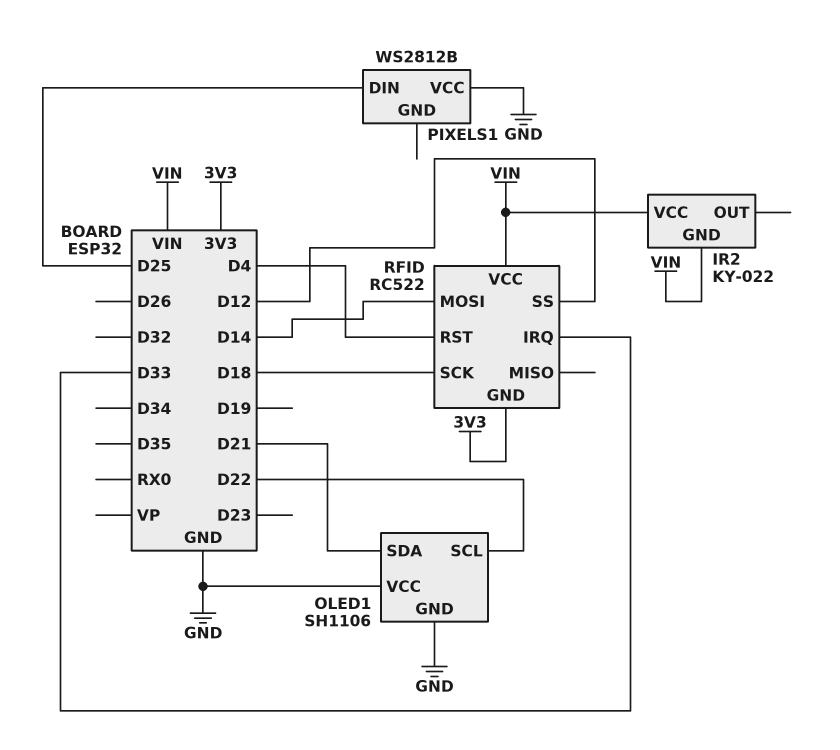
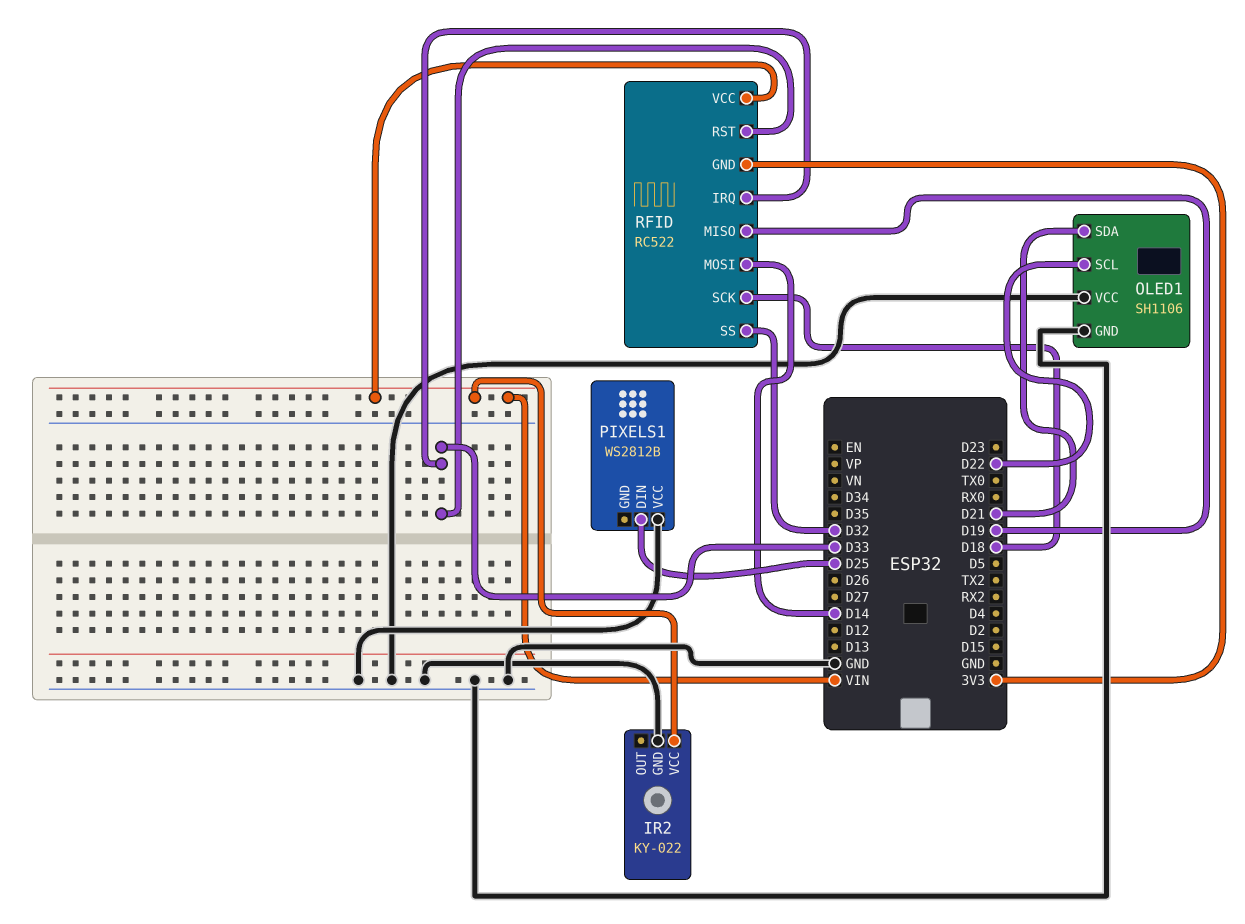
IR2 pin GND: VIN -> GND
RFID pin MISO: none -> D19
RFID pin RST: D4 -> D33
RFID pin SS: D12 -> D32

